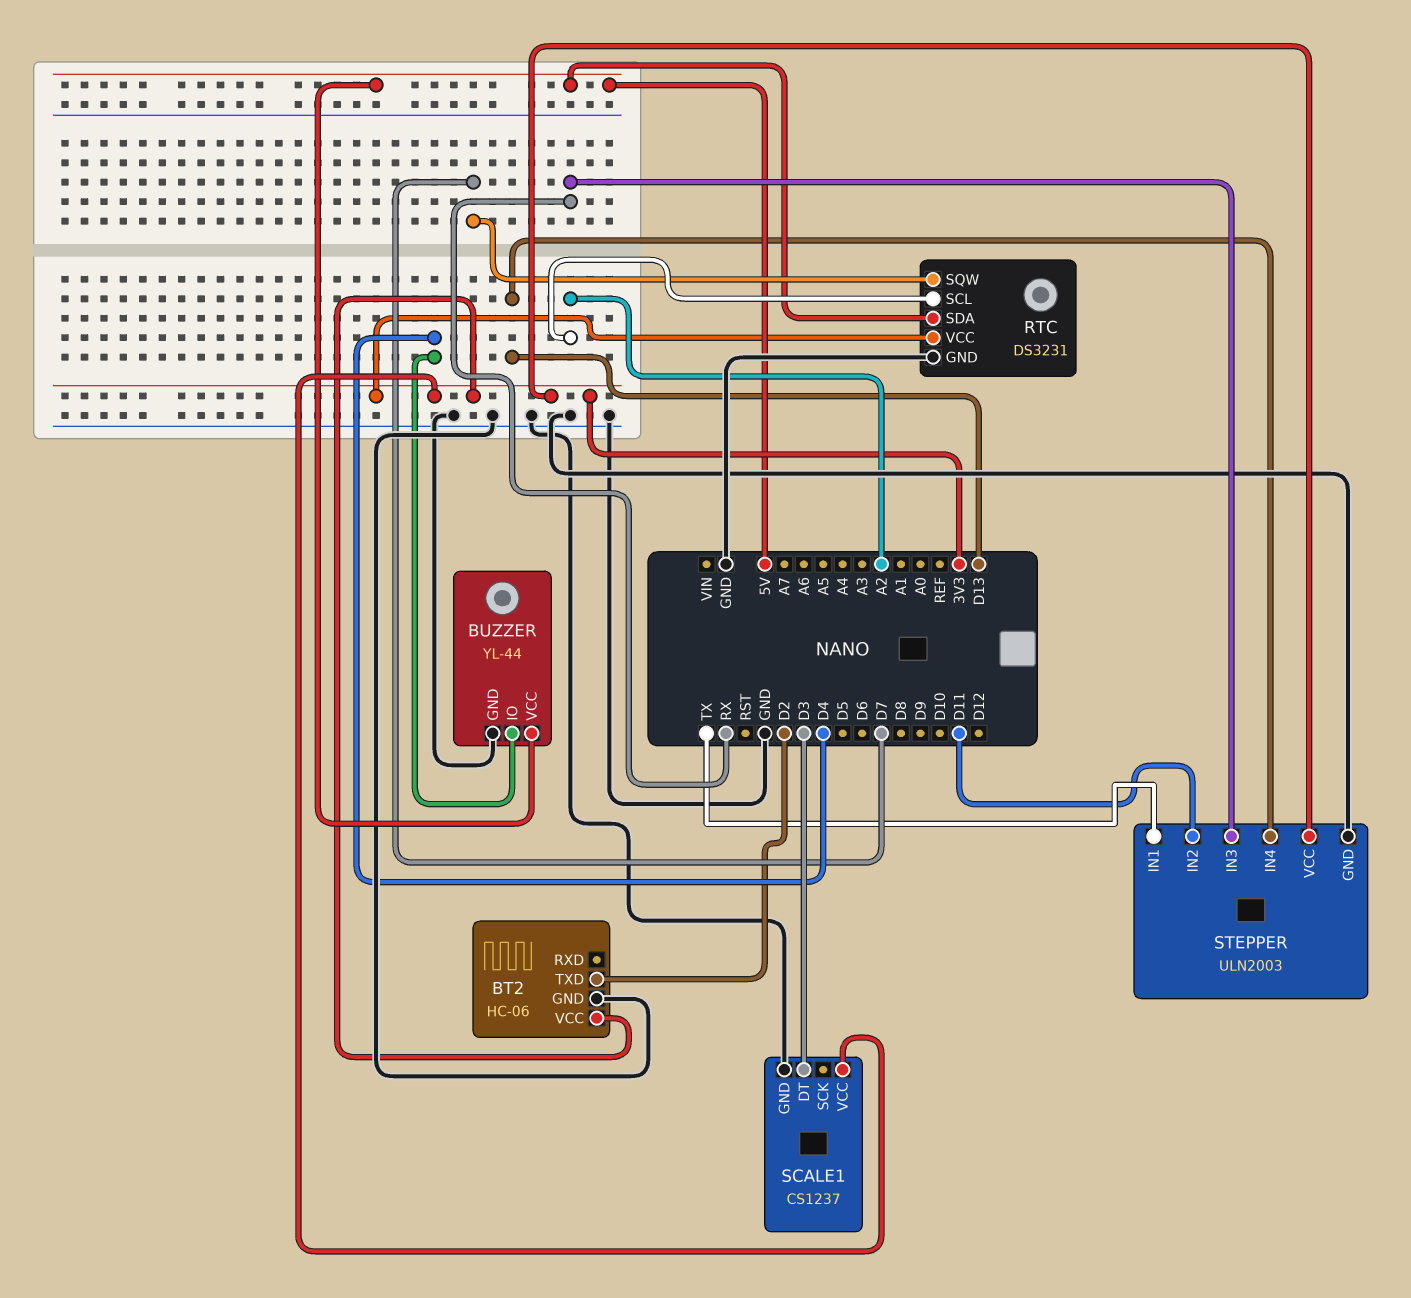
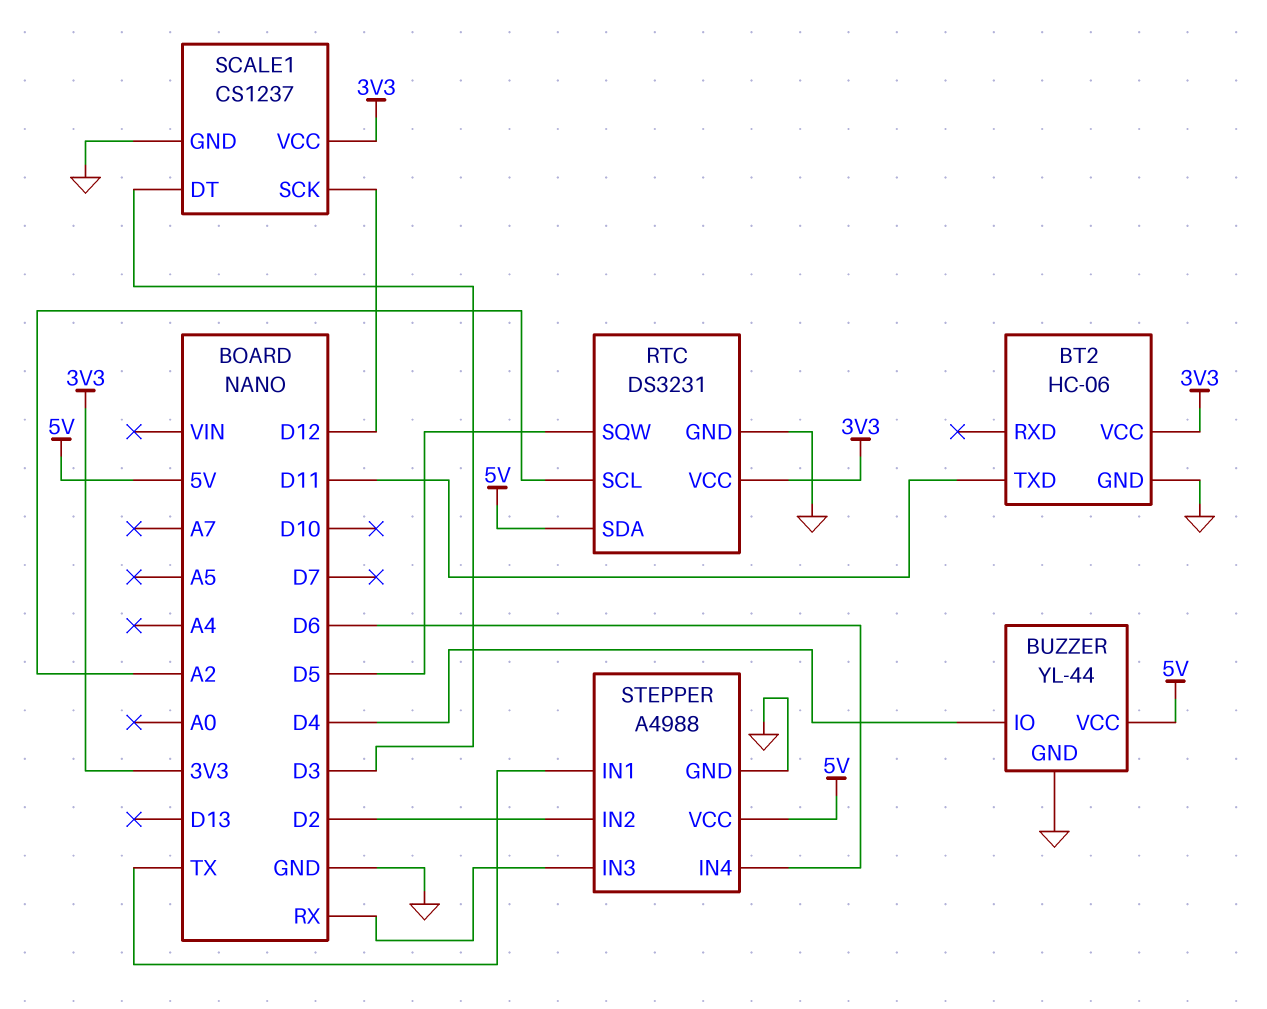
BT2 pin TXD: D2 -> D11
RTC pin SQW: D7 -> D5
SCALE1 pin SCK: none -> D12
STEPPER: ULN2003 -> A4988
STEPPER pin IN2: D11 -> D2
STEPPER pin IN4: D13 -> D6
STEPPER pin VCC: 3V3 -> 5V

